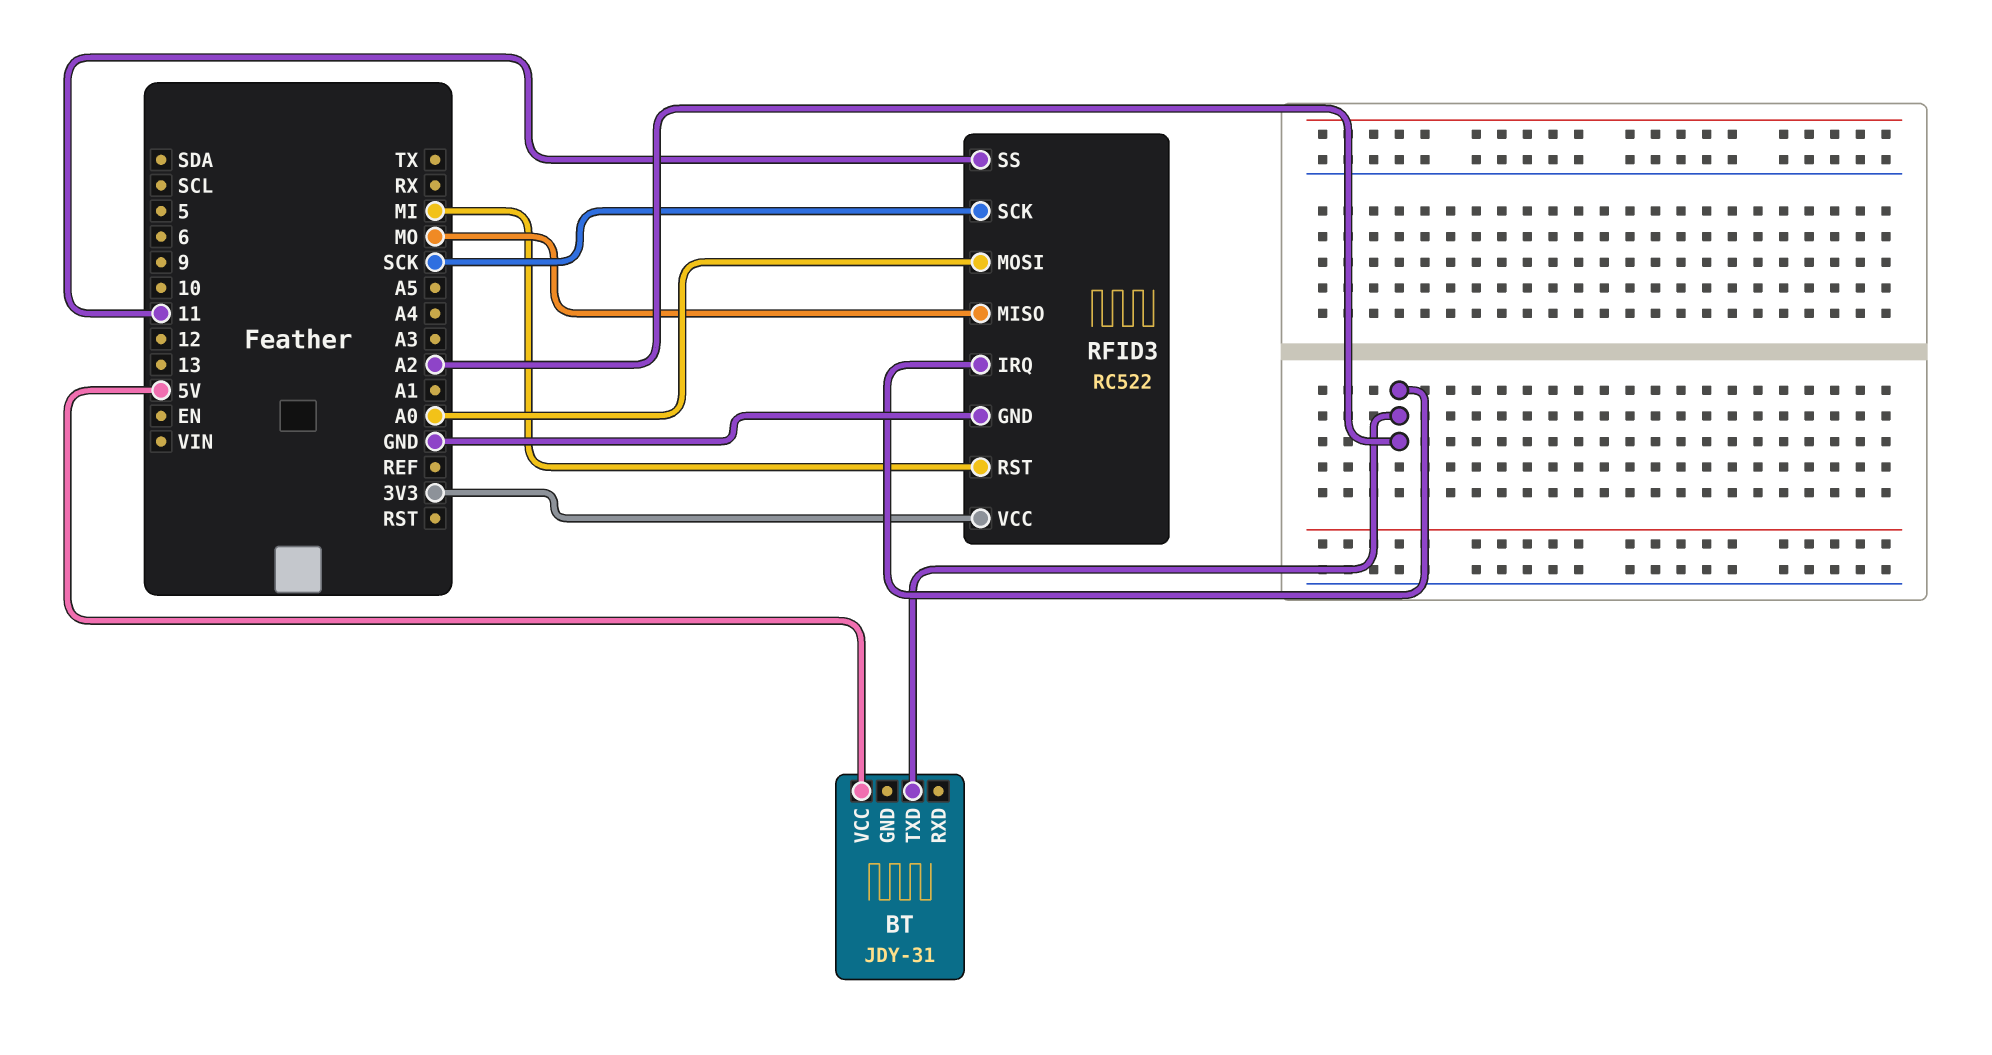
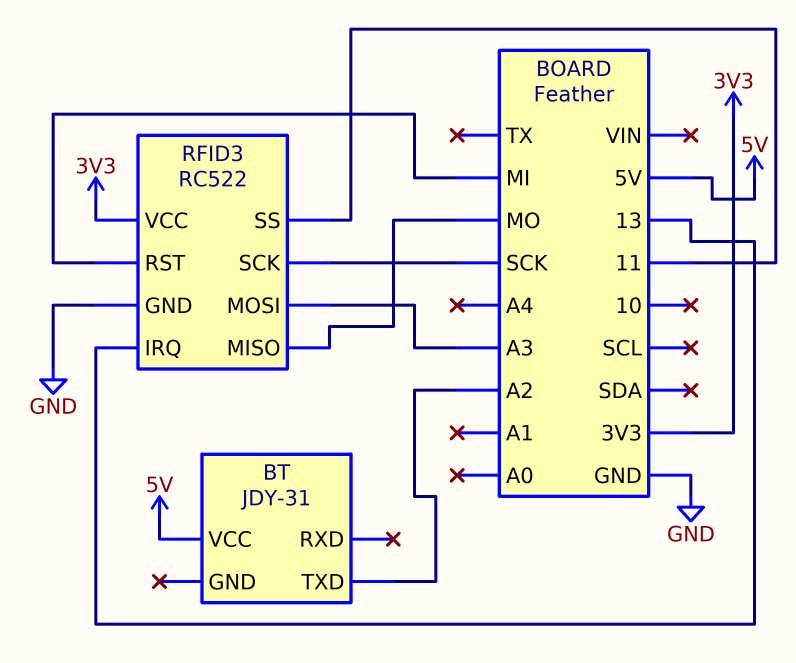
RFID3 pin IRQ: A2 -> 13
RFID3 pin MOSI: A0 -> A3

